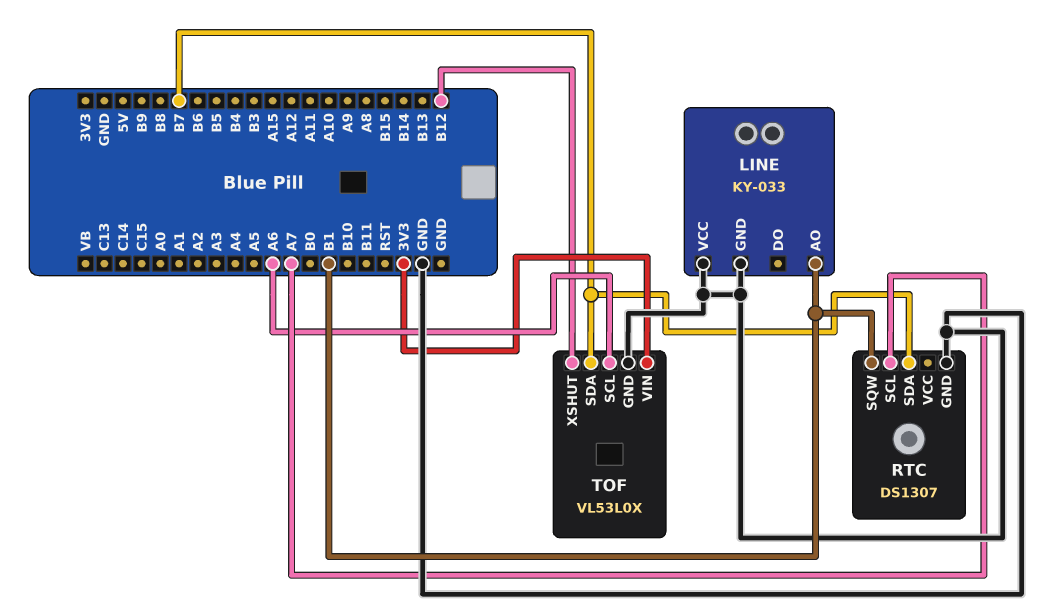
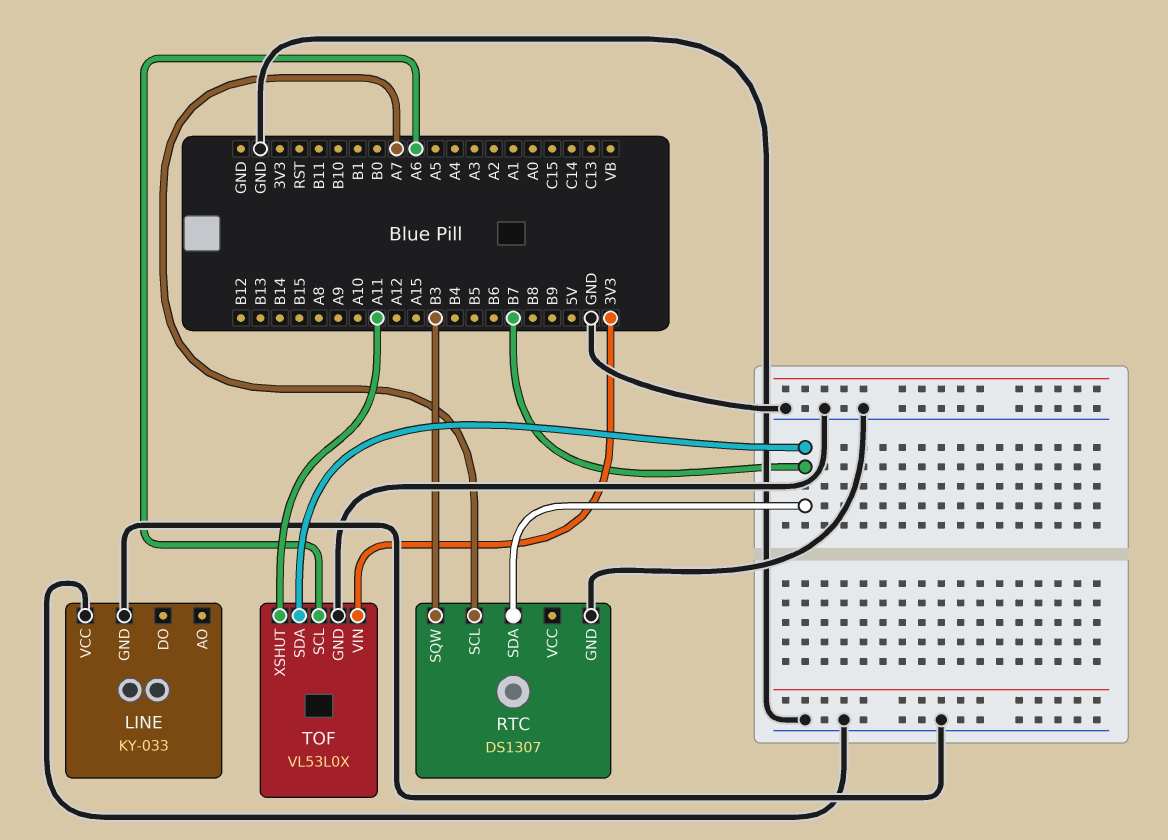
LINE pin AO: B1 -> none
RTC pin SQW: B1 -> B3
TOF pin XSHUT: B12 -> A11

